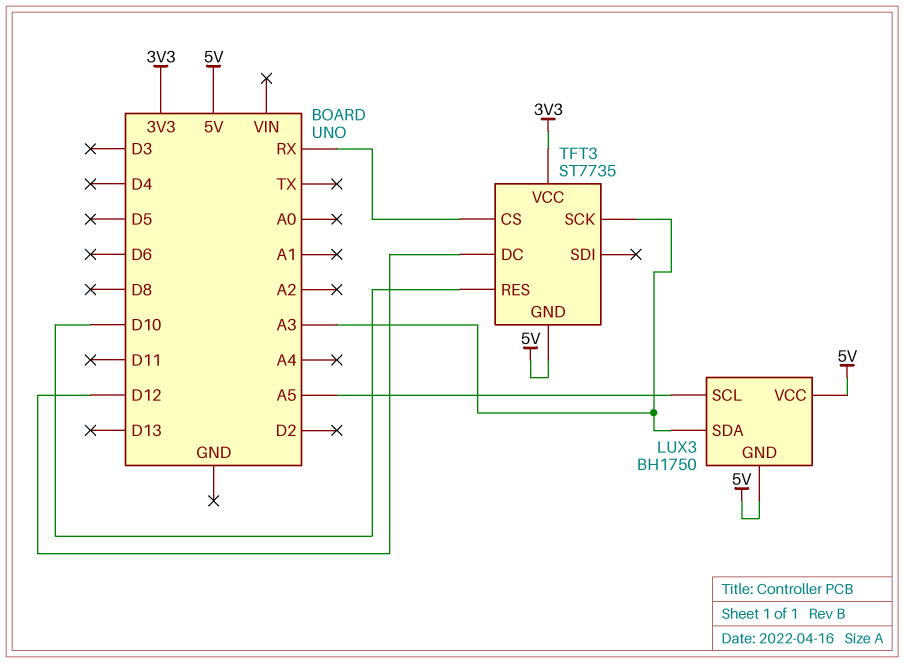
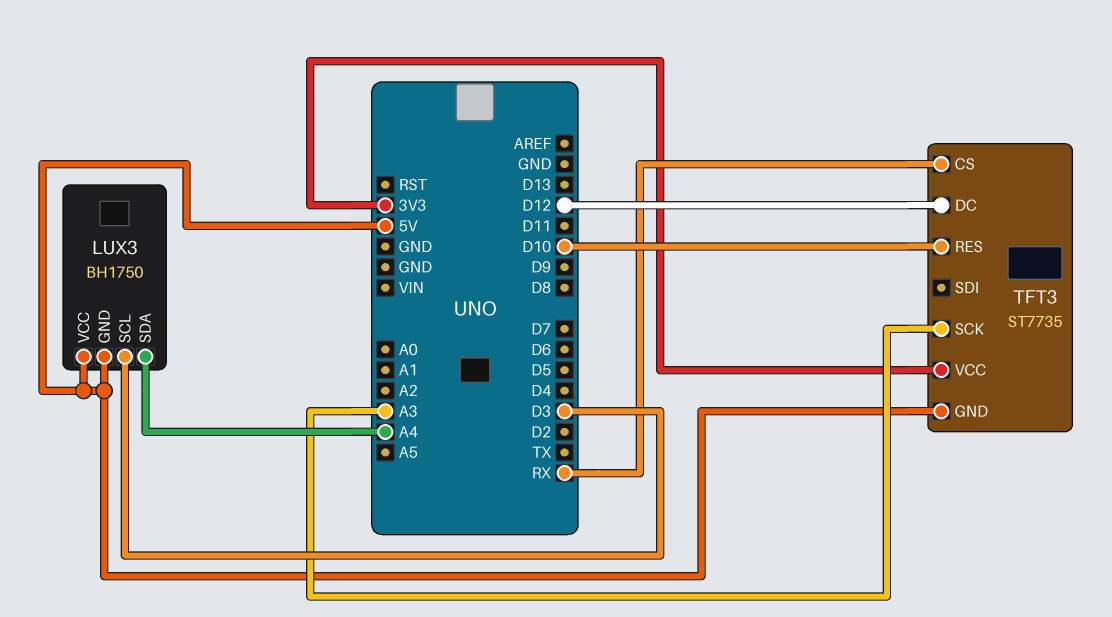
LUX3 pin SCL: A5 -> D3
LUX3 pin SDA: A3 -> A4

